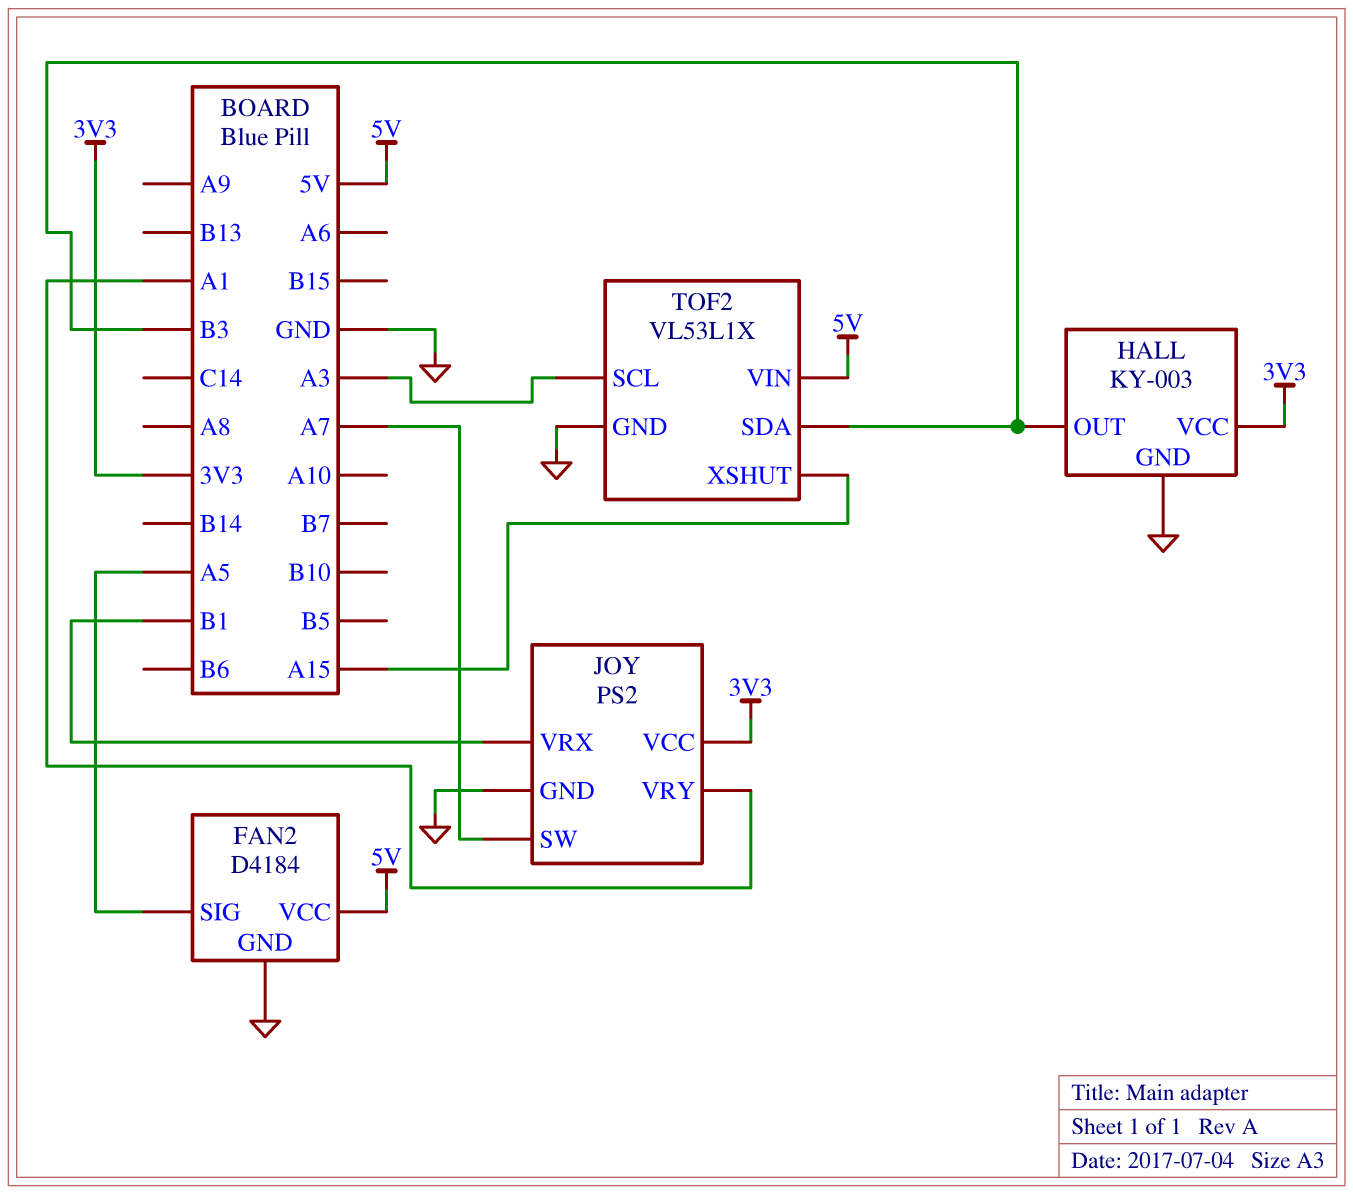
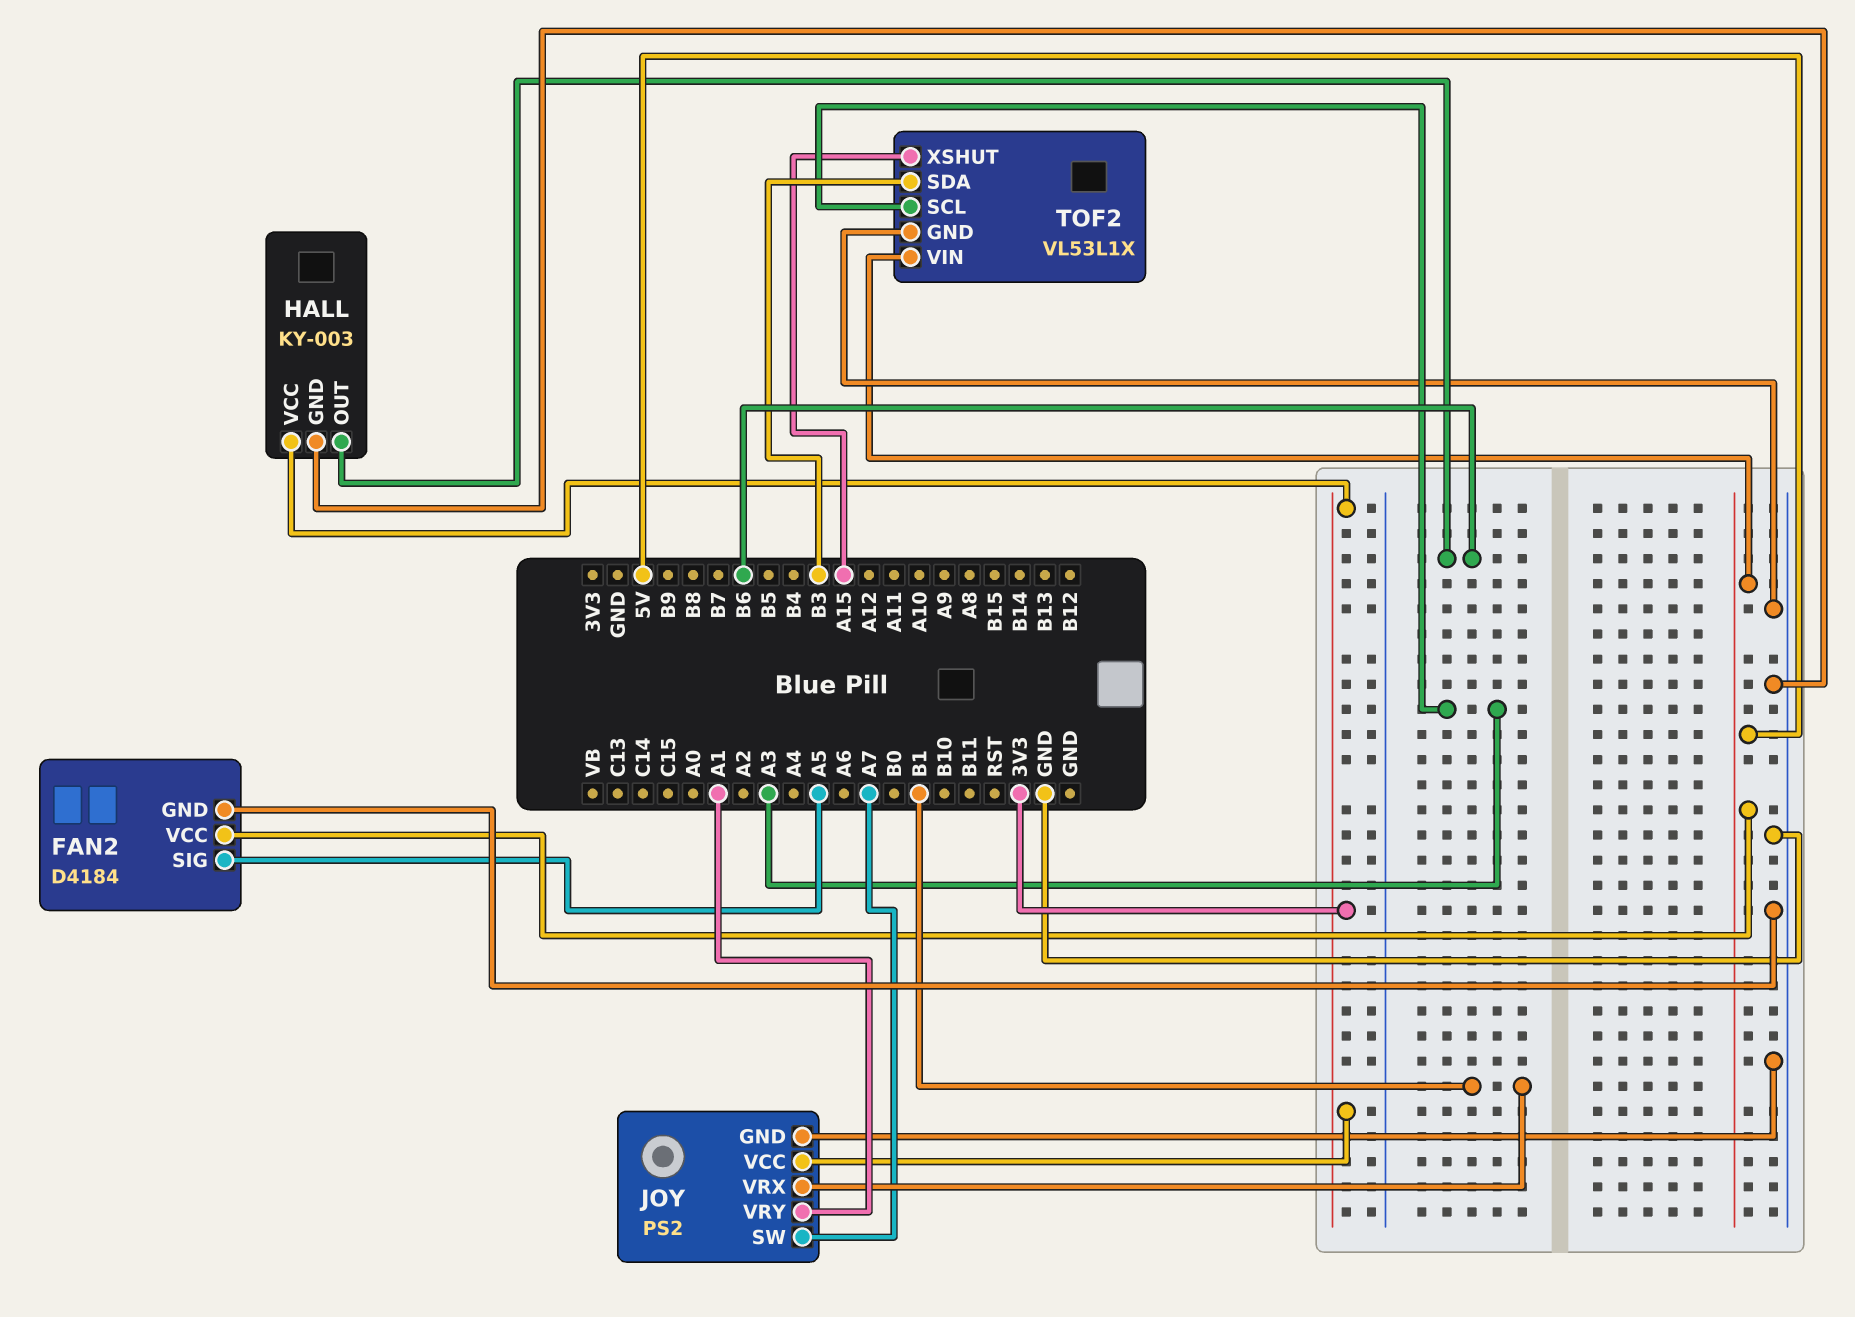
HALL pin OUT: B3 -> B6

